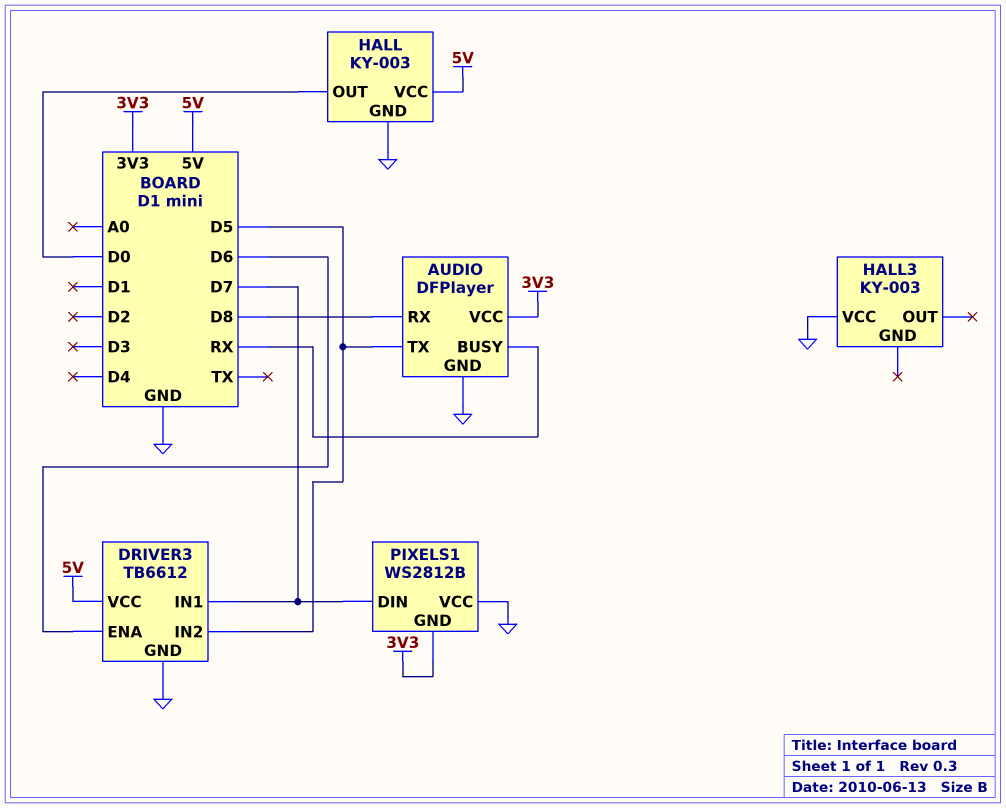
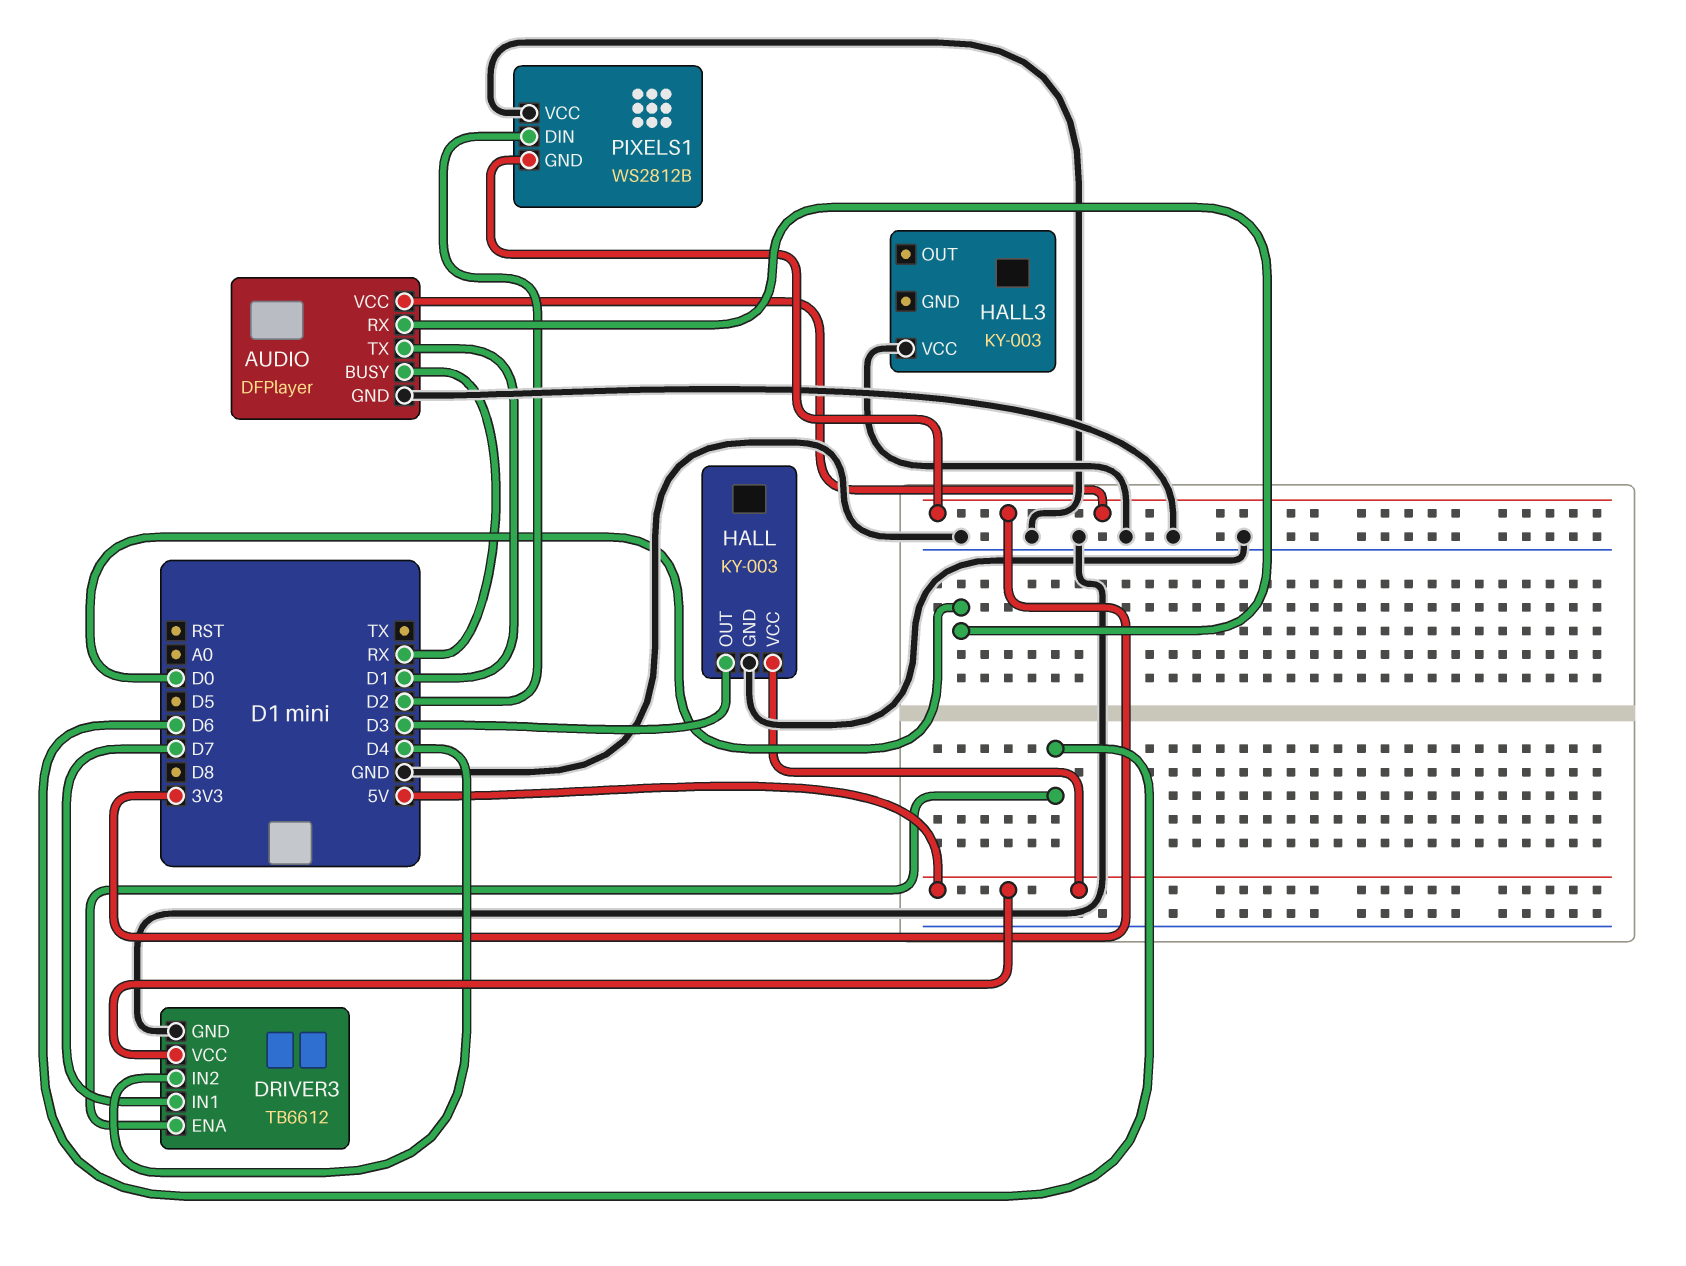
AUDIO pin RX: D8 -> D0
AUDIO pin TX: D5 -> D1
DRIVER3 pin IN2: D5 -> D4
HALL pin OUT: D0 -> D3
PIXELS1 pin DIN: D7 -> D2

